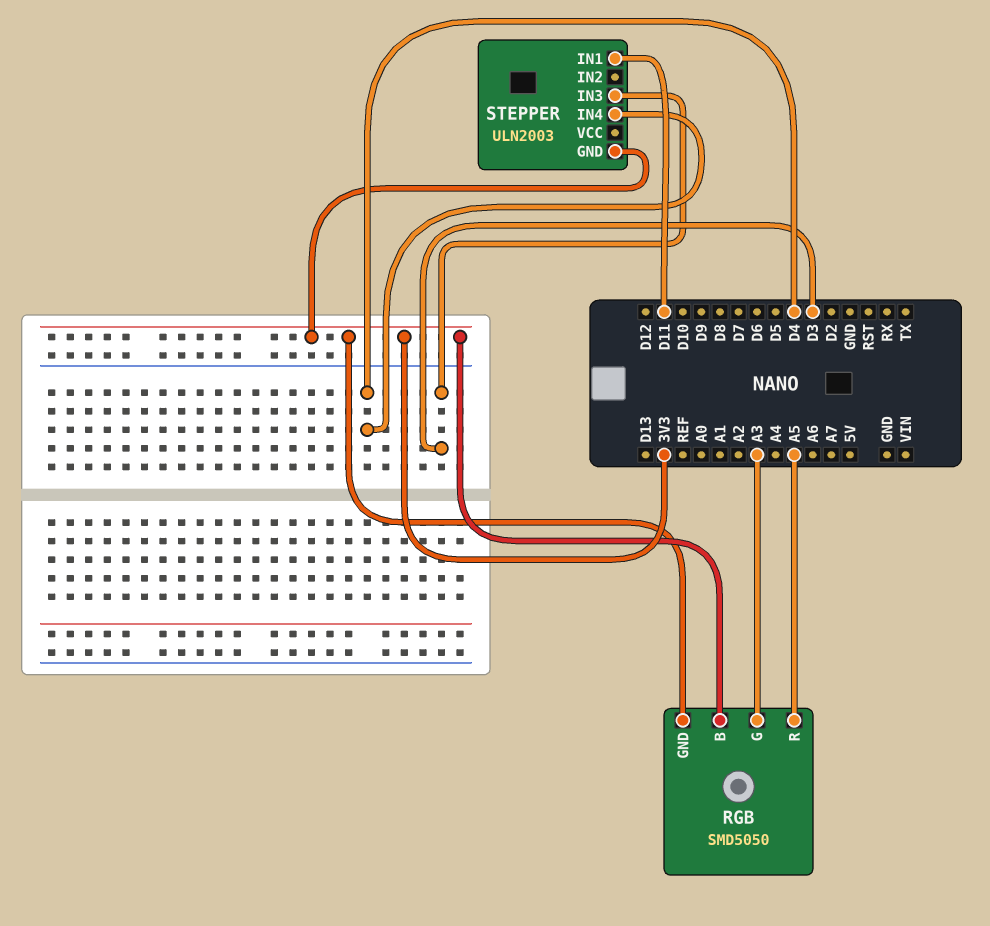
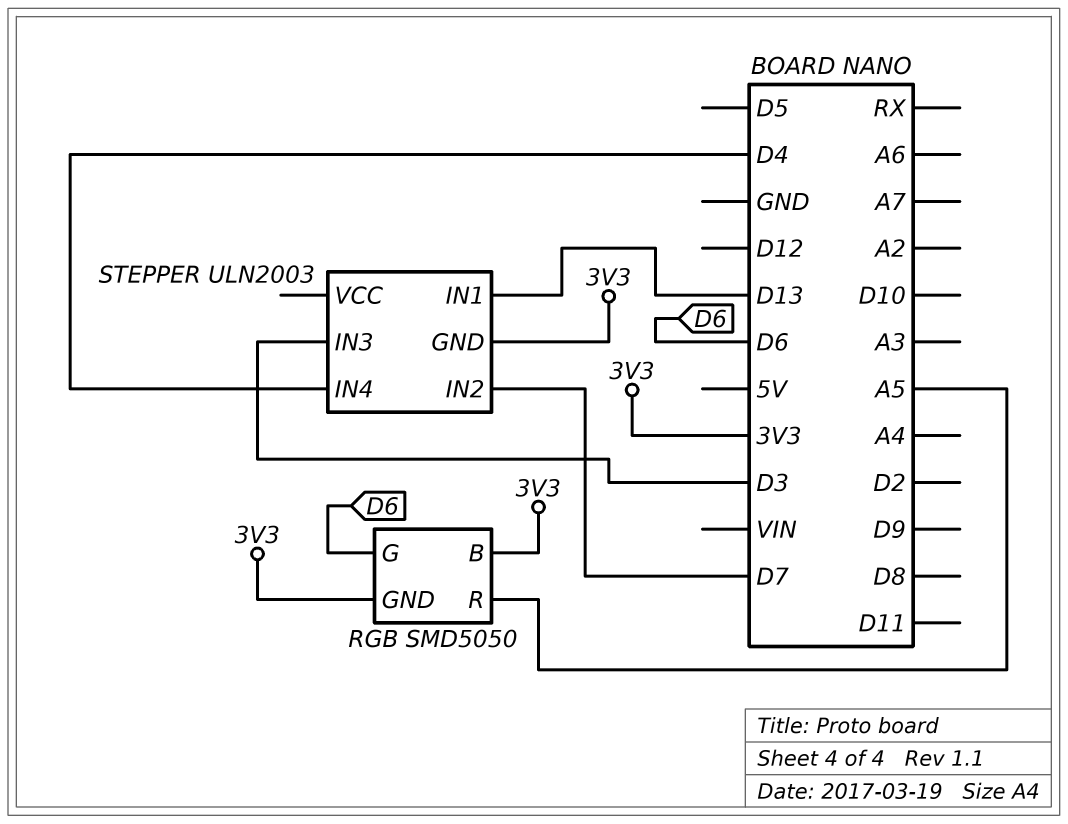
RGB pin G: A3 -> D6
STEPPER pin IN1: D11 -> D13
STEPPER pin IN2: none -> D7

